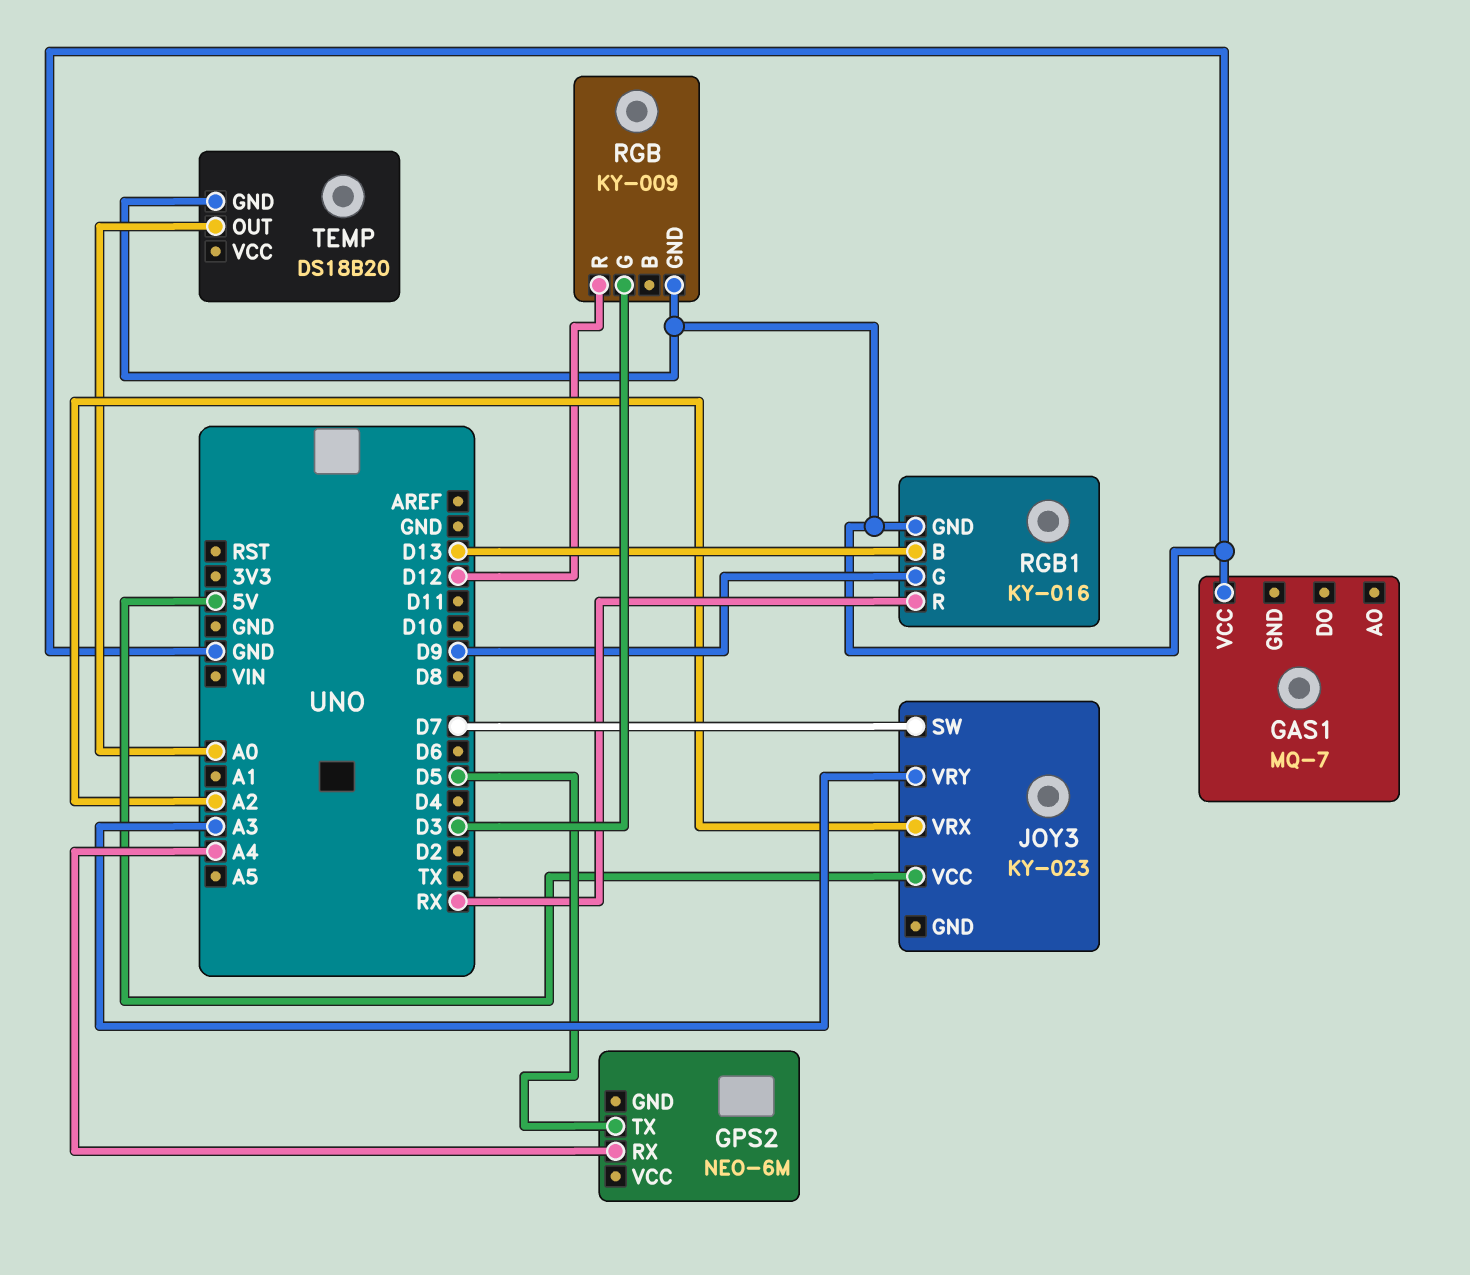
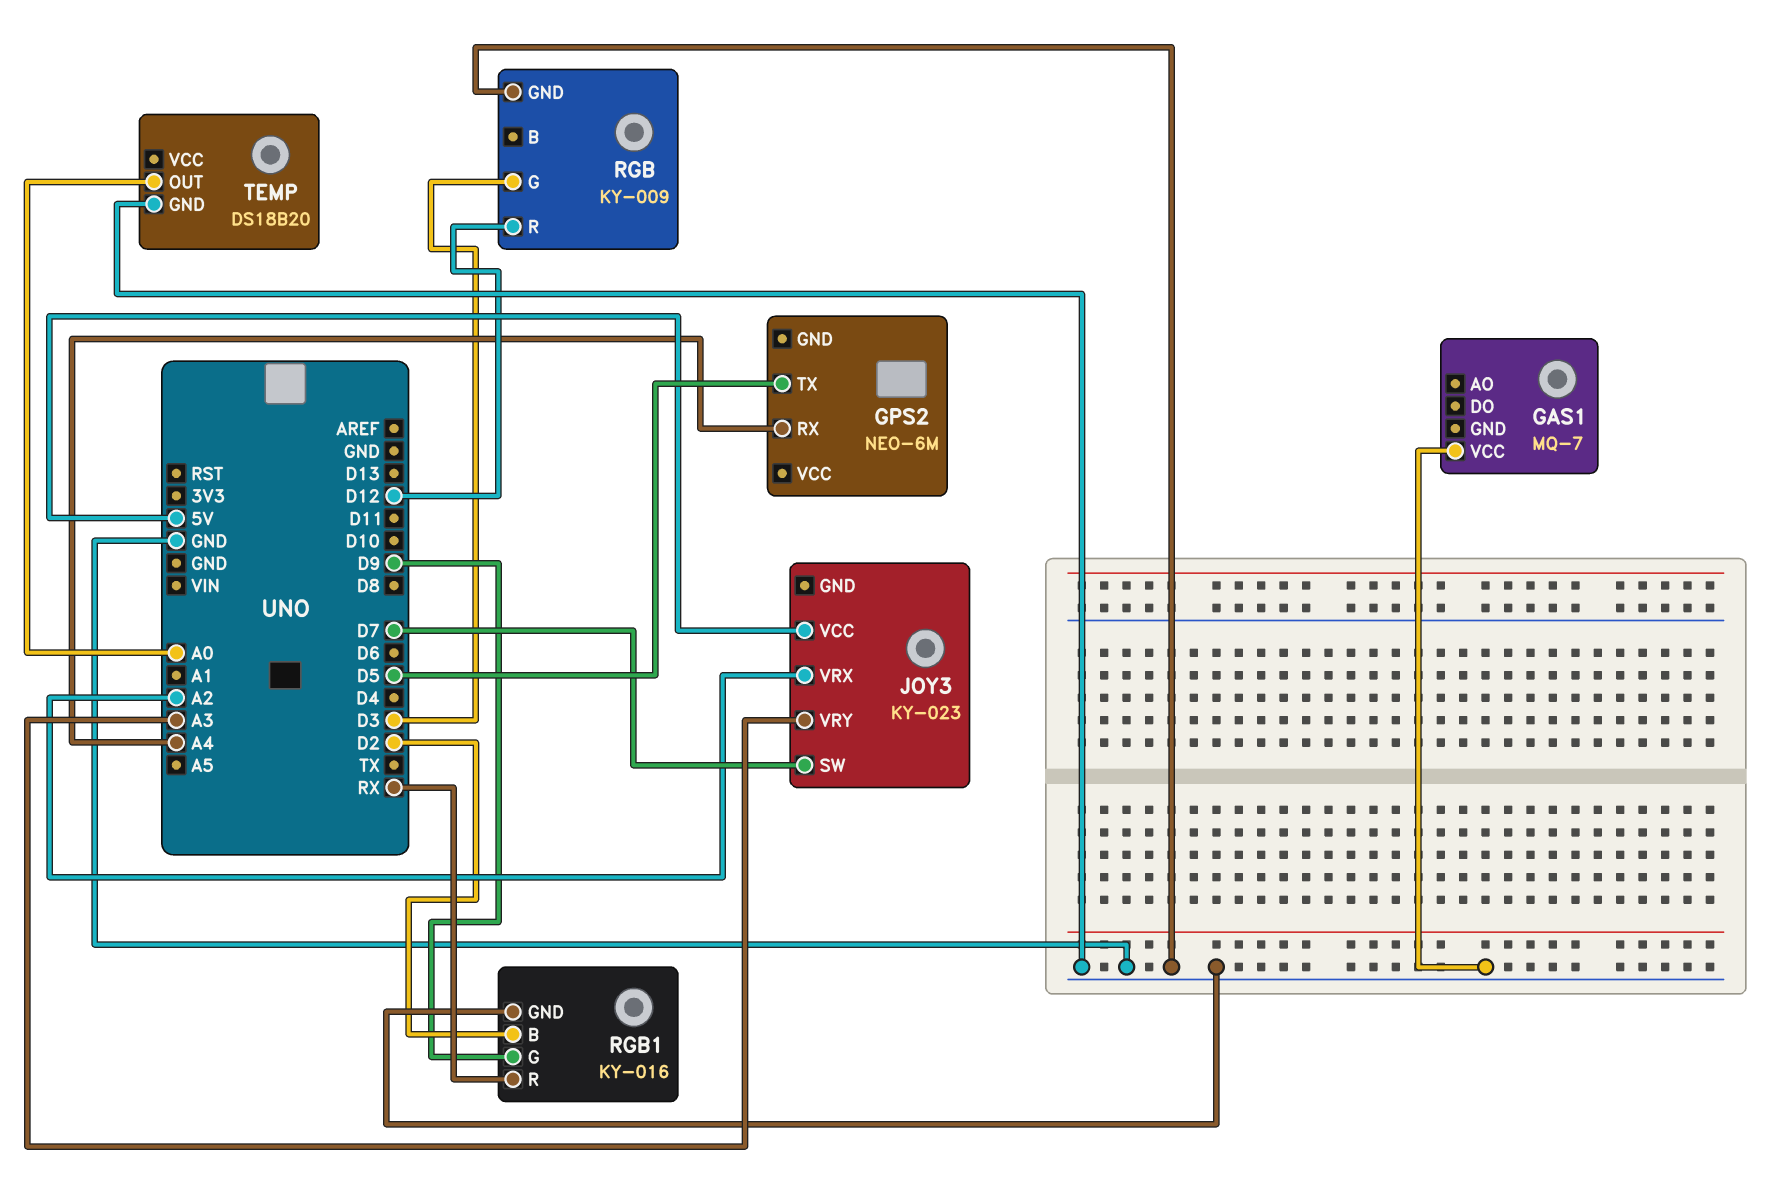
RGB1 pin B: D13 -> D2

